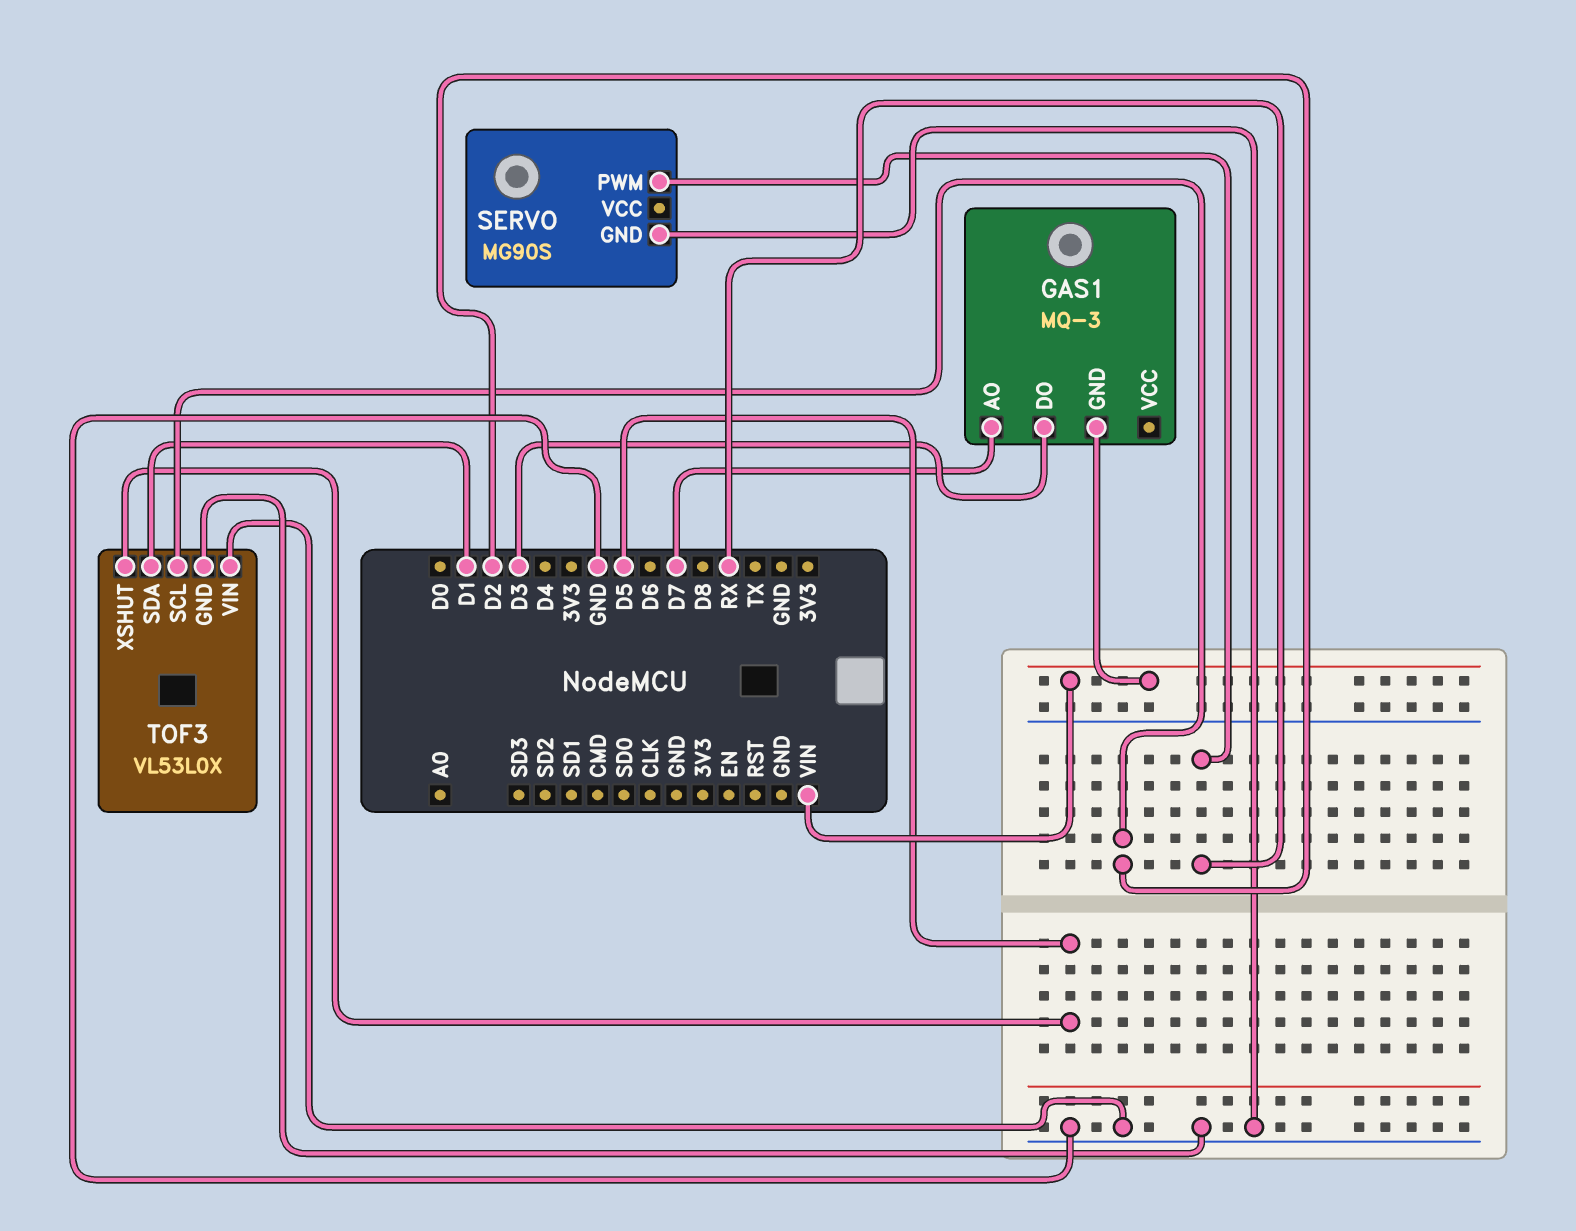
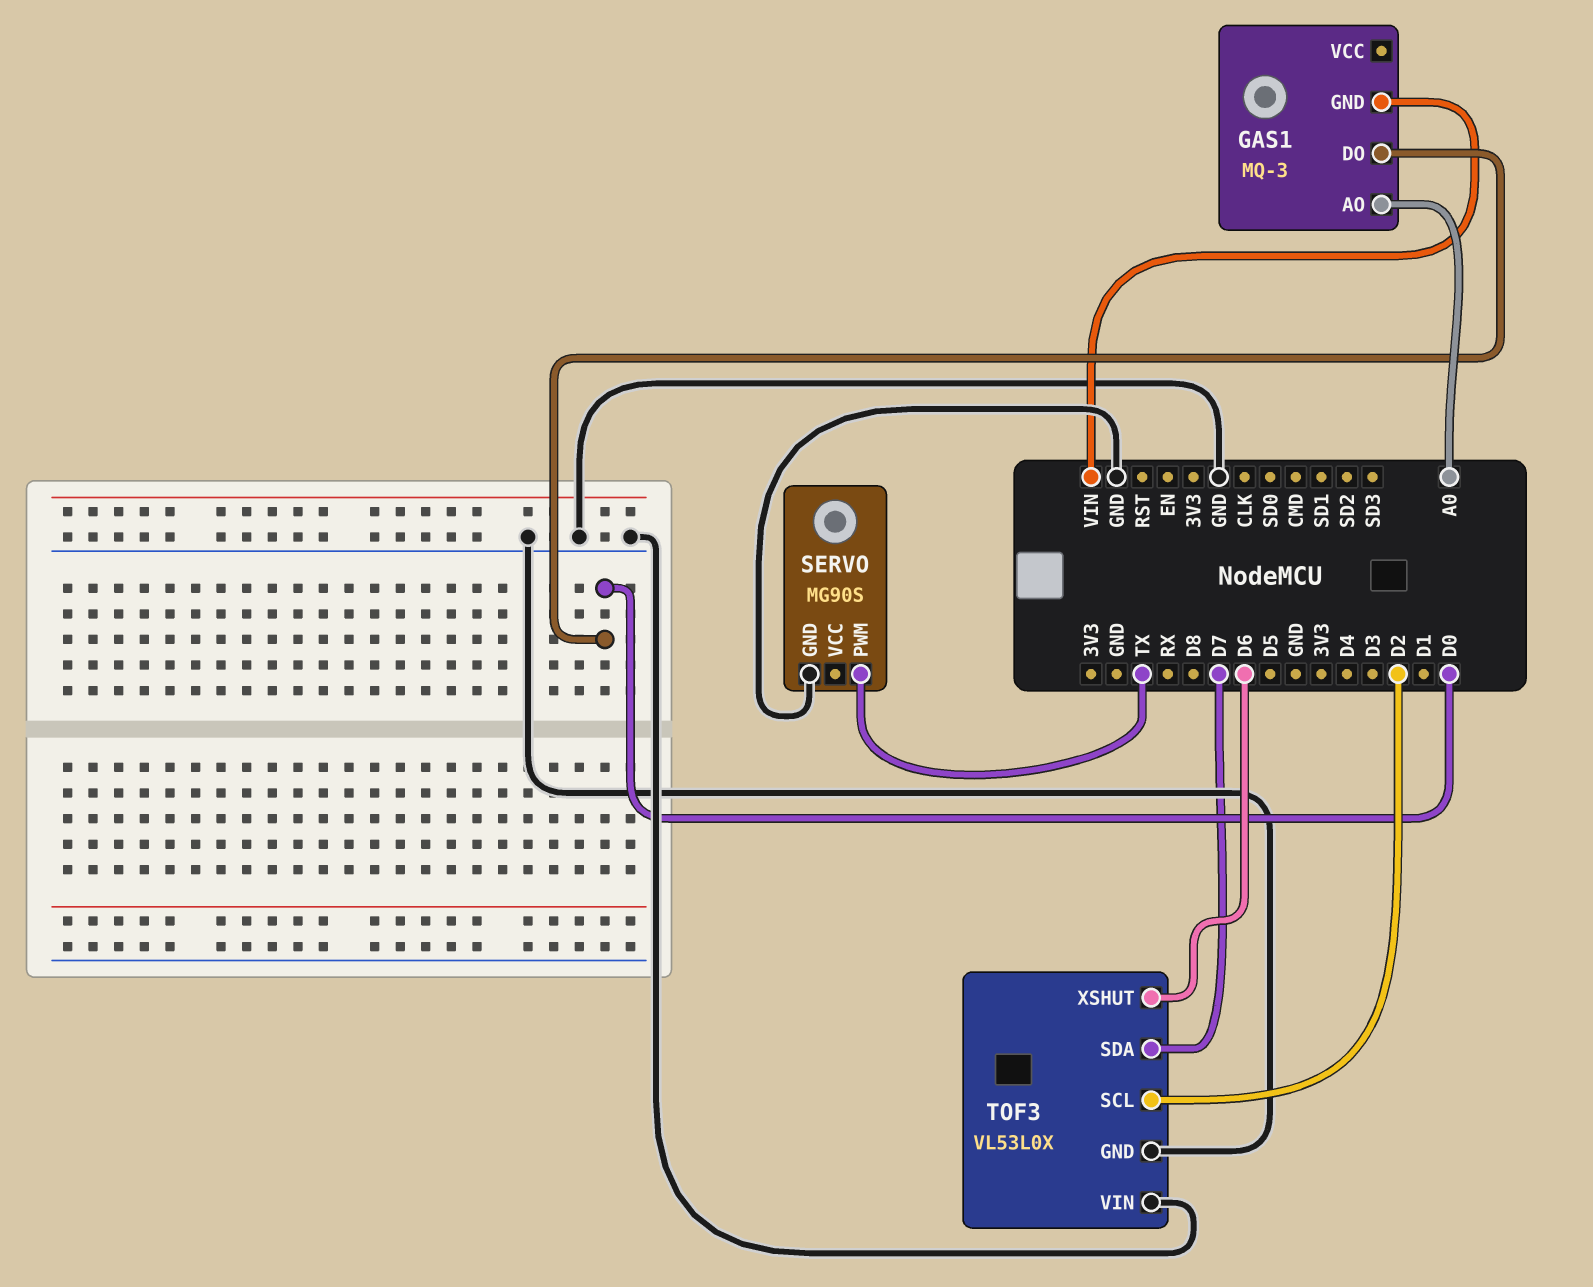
GAS1 pin AO: D7 -> A0
GAS1 pin DO: D3 -> D0
SERVO pin PWM: RX -> TX
TOF3 pin SDA: D1 -> D7
TOF3 pin XSHUT: D5 -> D6

